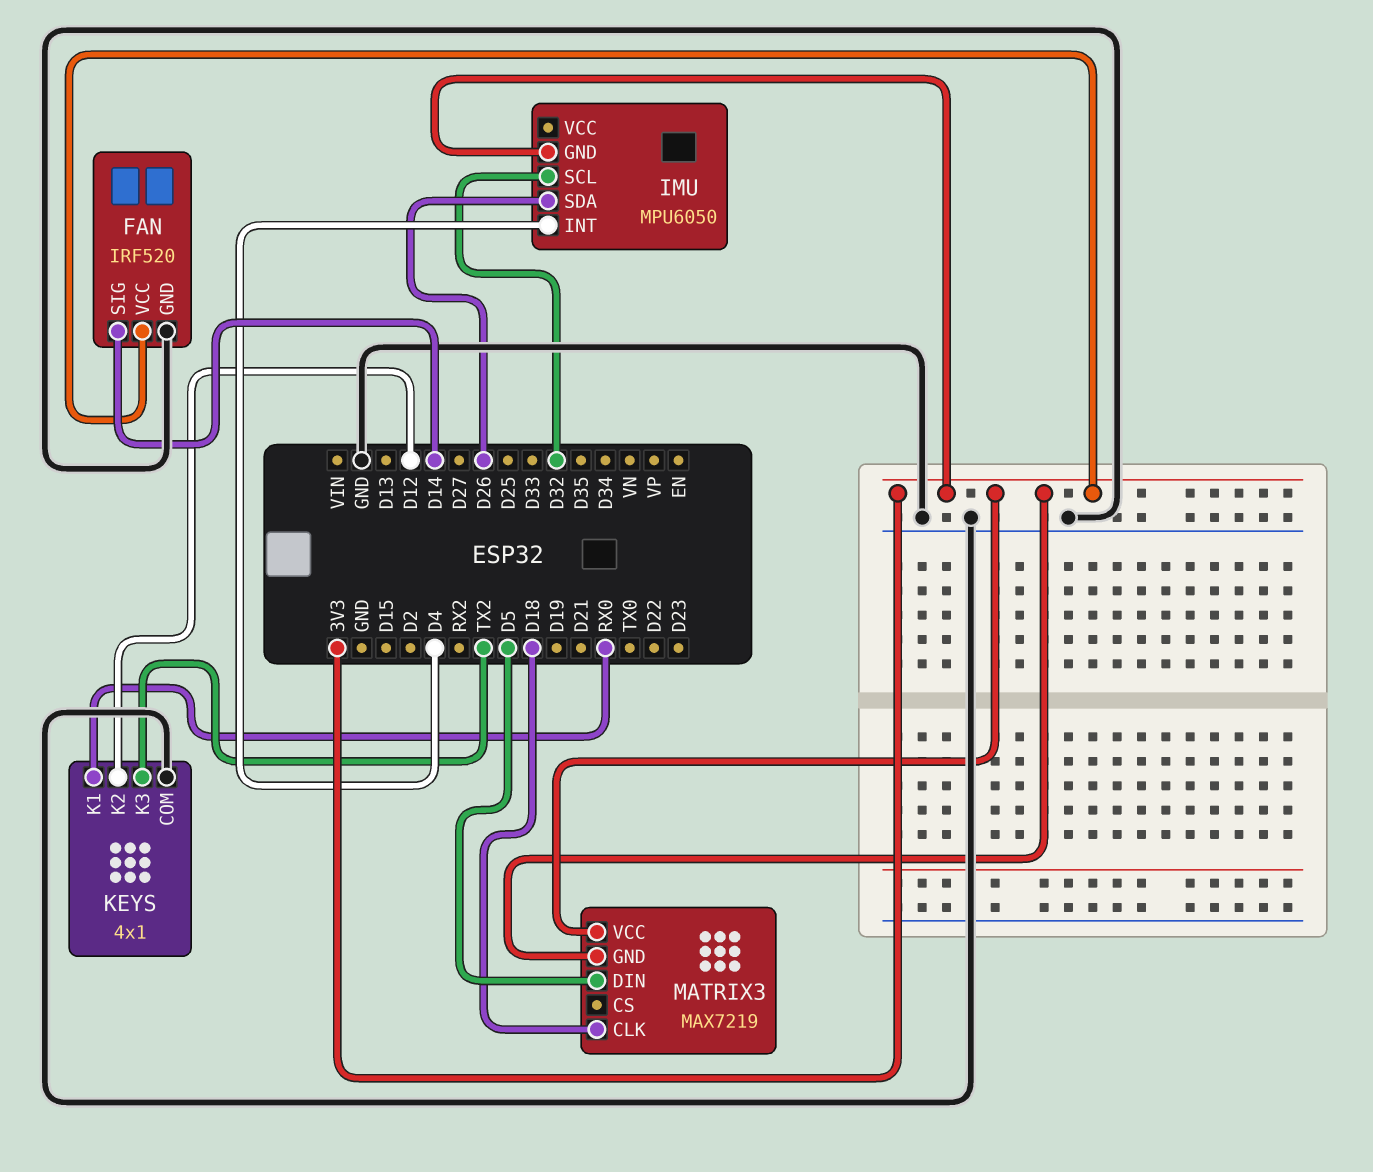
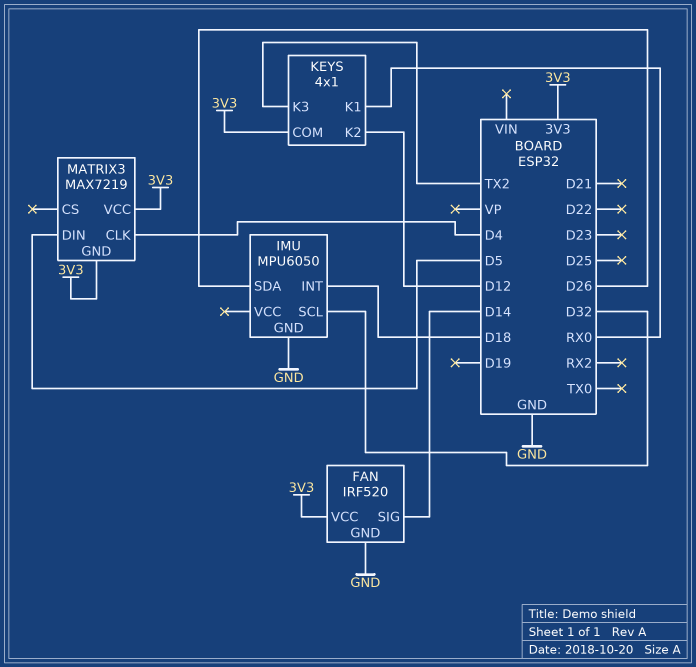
IMU pin GND: 3V3 -> GND
IMU pin INT: D4 -> D18
KEYS pin COM: GND -> 3V3
MATRIX3 pin CLK: D18 -> D4

